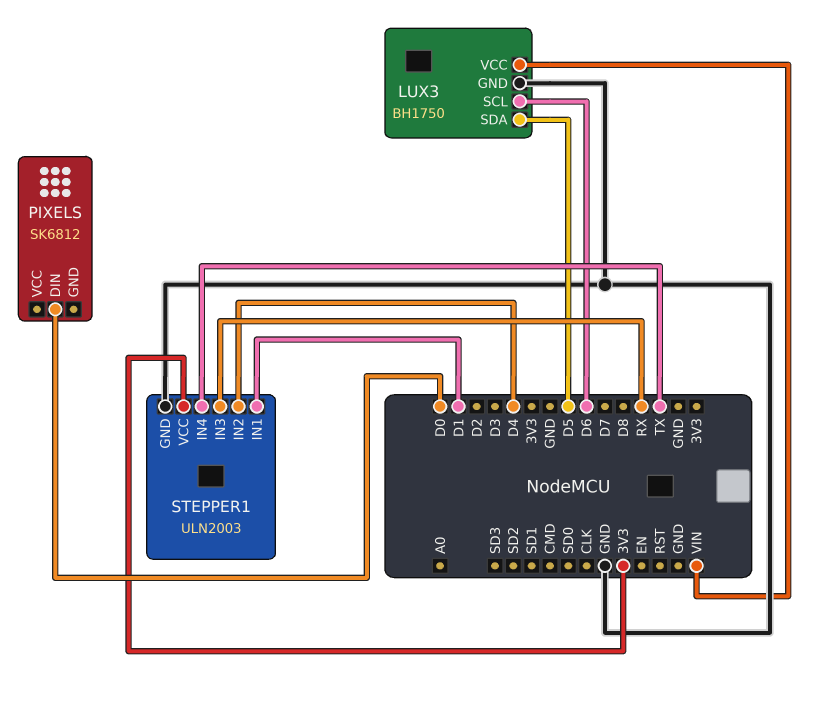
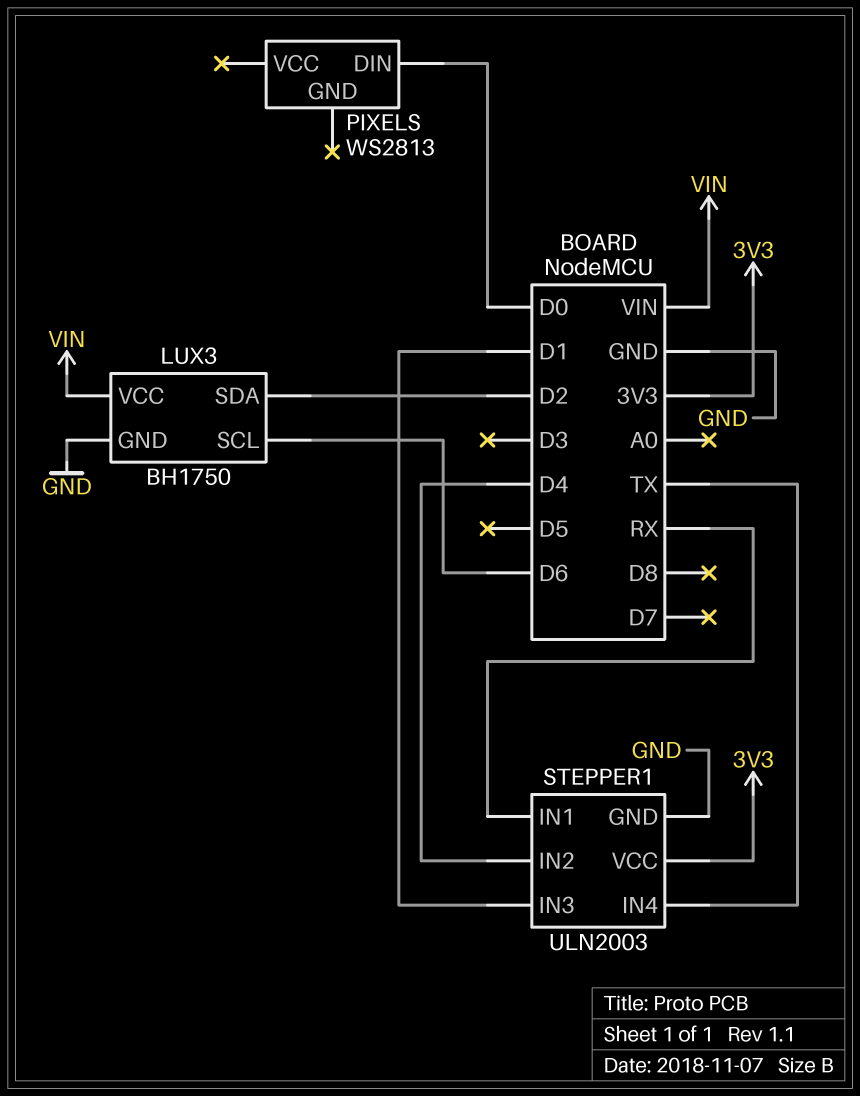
LUX3 pin SDA: D5 -> D2
PIXELS: SK6812 -> WS2813
STEPPER1 pin IN1: D1 -> RX
STEPPER1 pin IN3: RX -> D1

